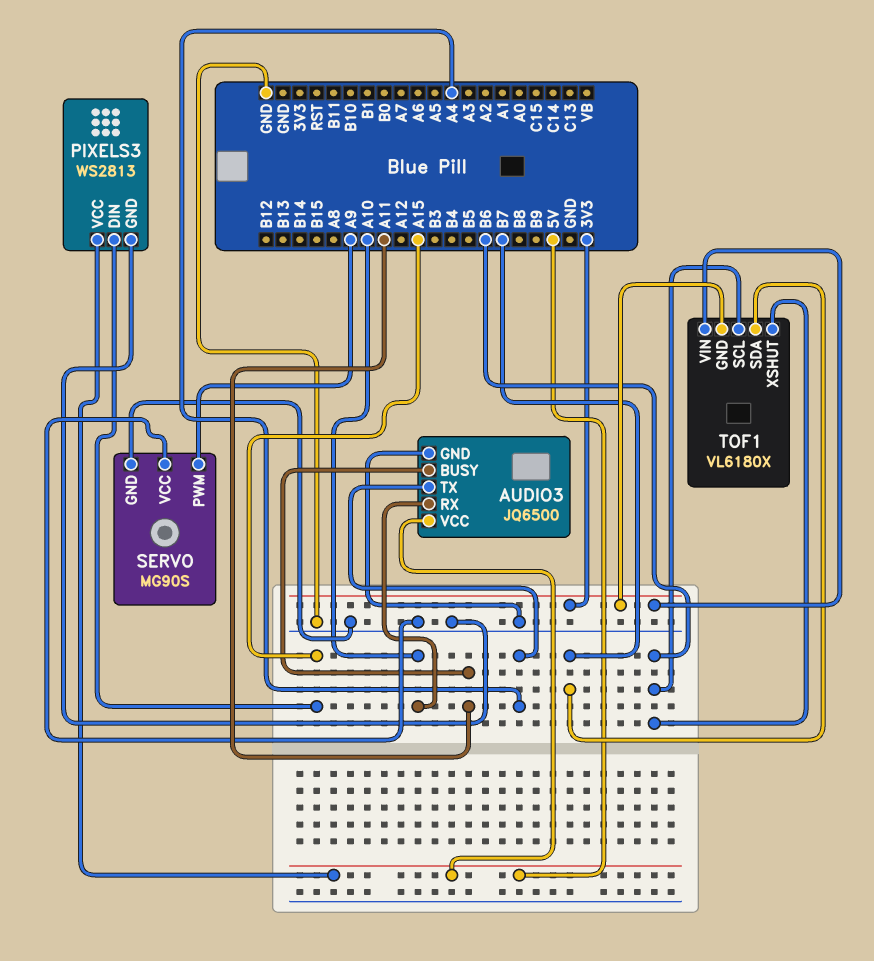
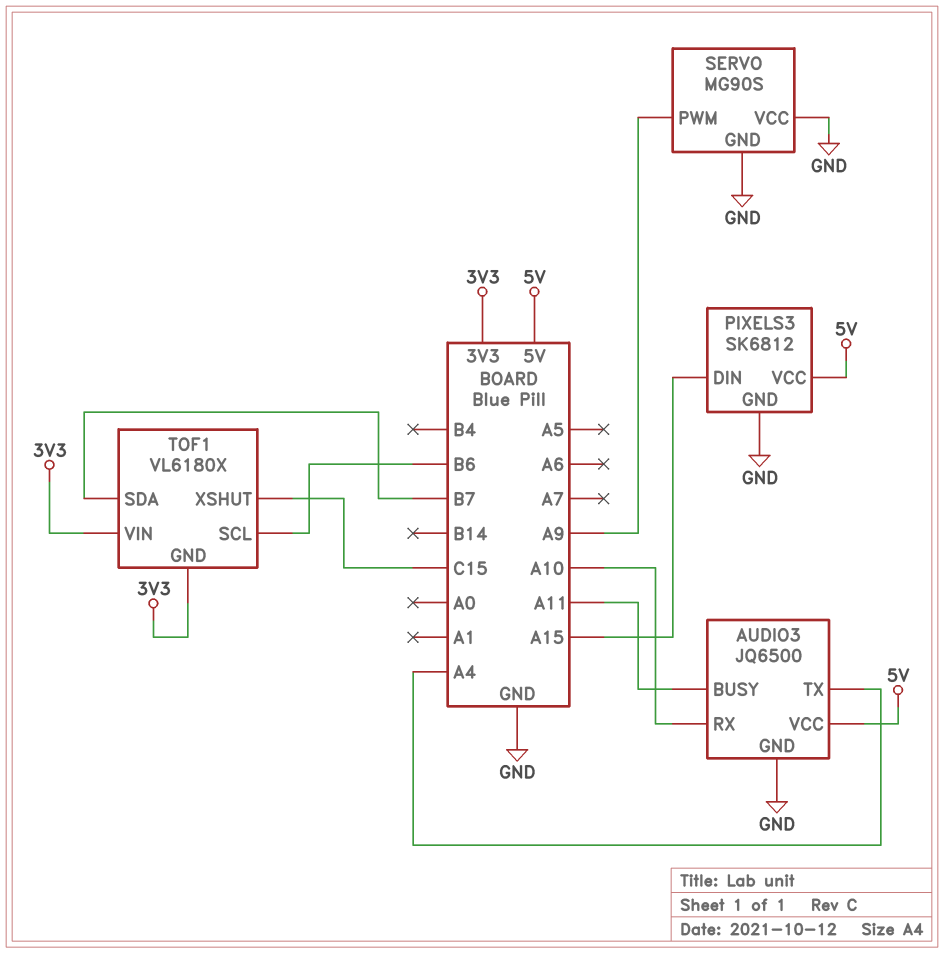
PIXELS3: WS2813 -> SK6812
TOF1 pin XSHUT: B6 -> C15

